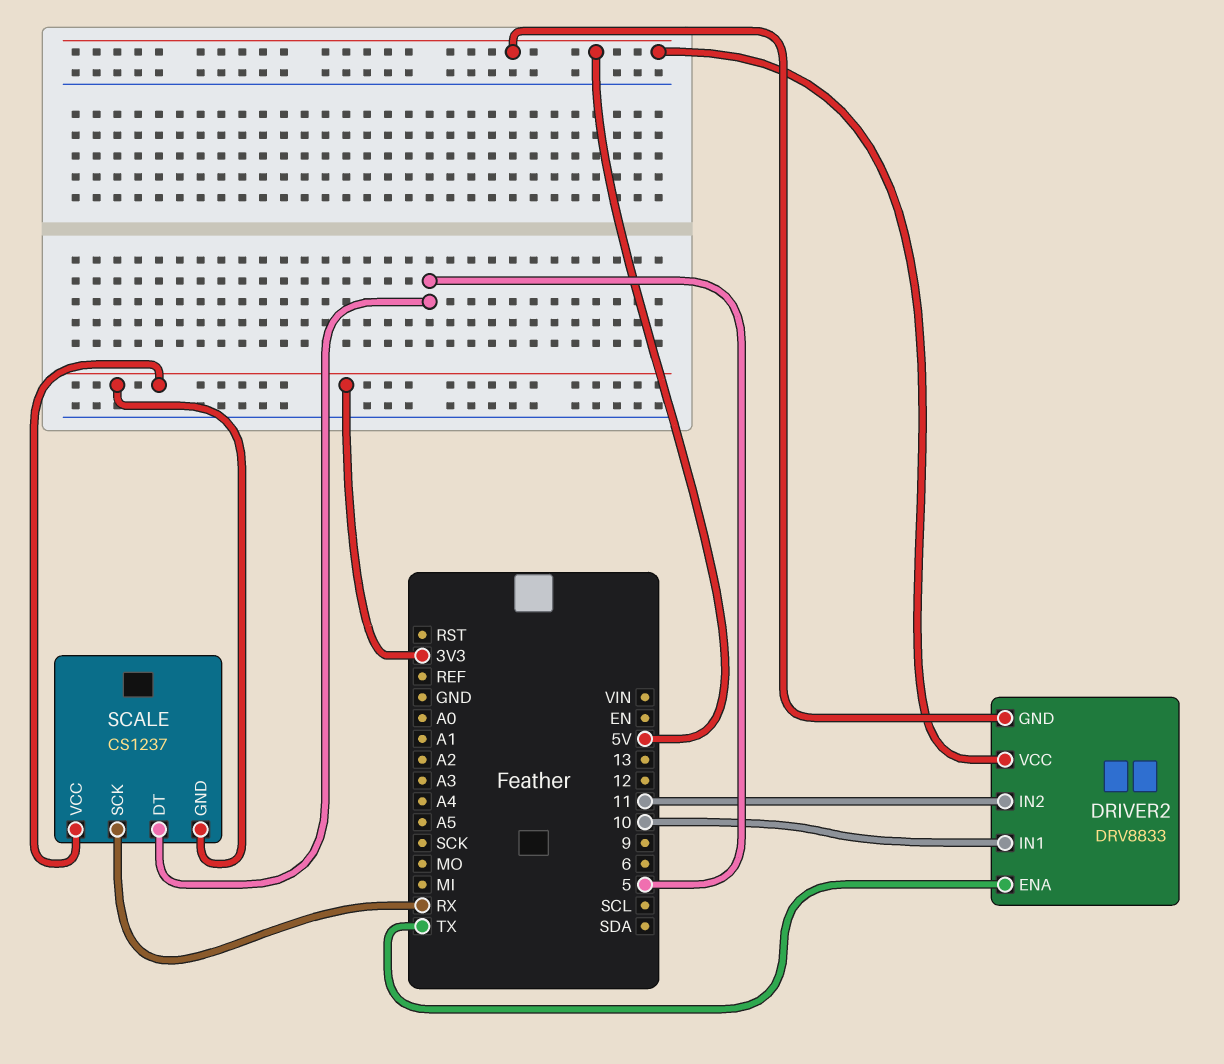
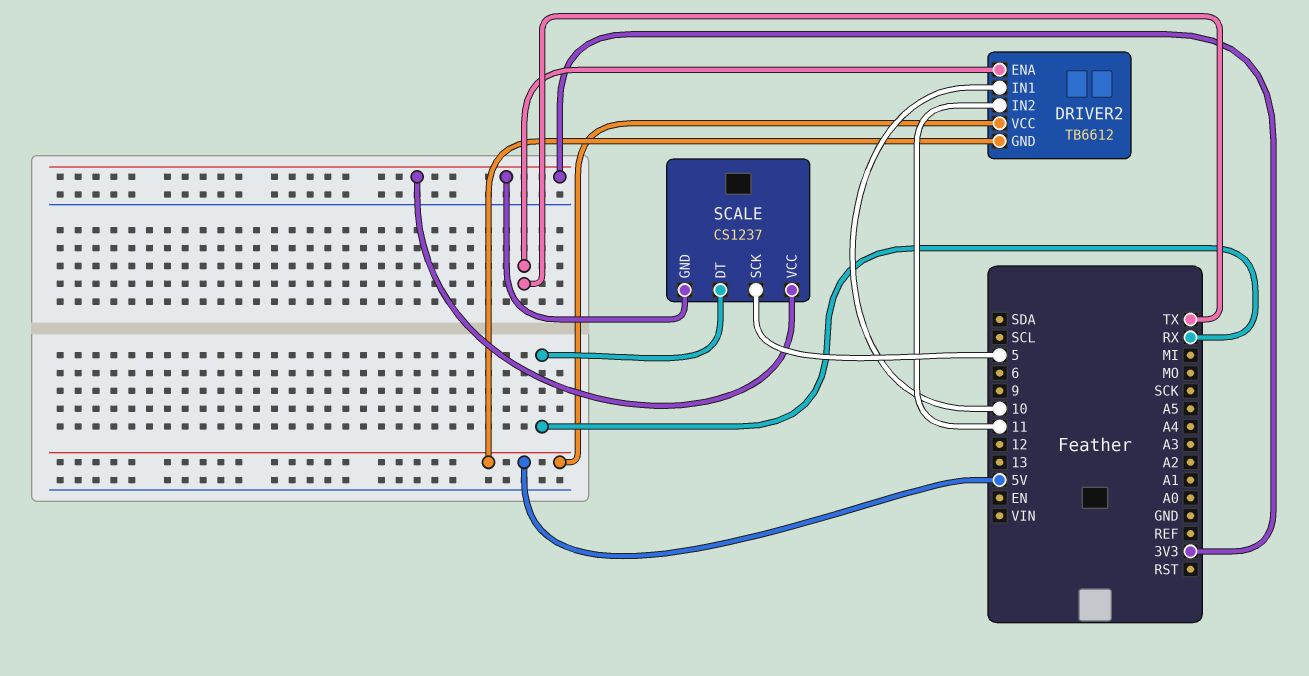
DRIVER2: DRV8833 -> TB6612
SCALE pin DT: 5 -> RX
SCALE pin SCK: RX -> 5

